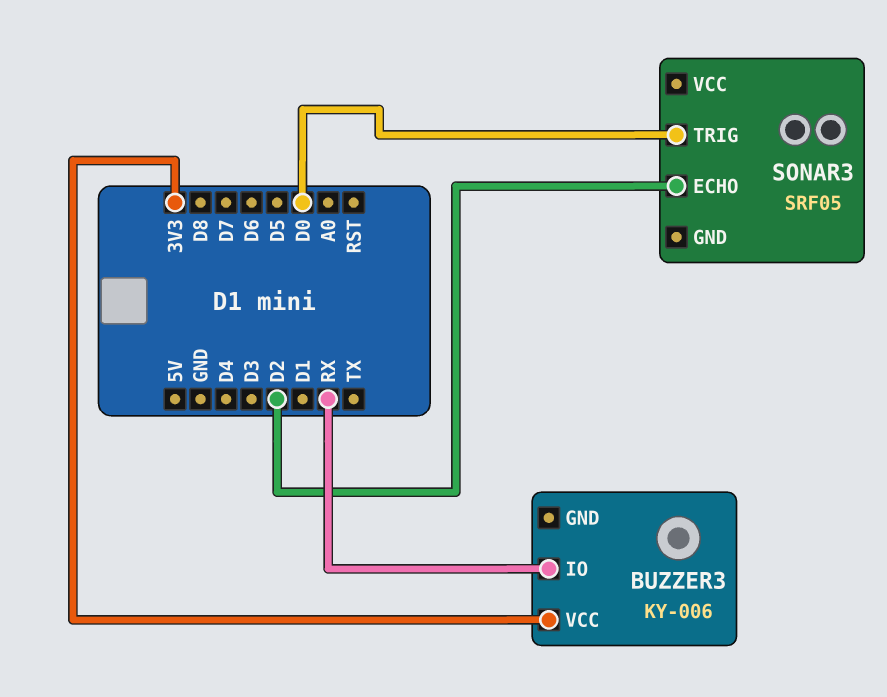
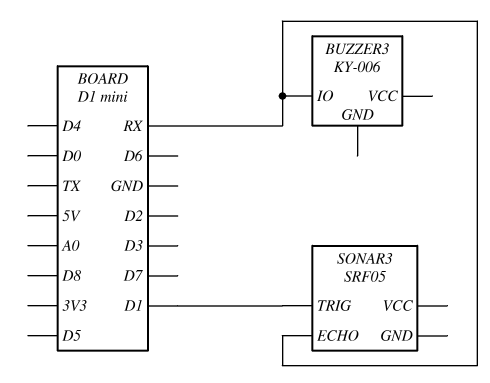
BUZZER3 pin VCC: 3V3 -> none
SONAR3 pin ECHO: D2 -> RX
SONAR3 pin TRIG: D0 -> D1

